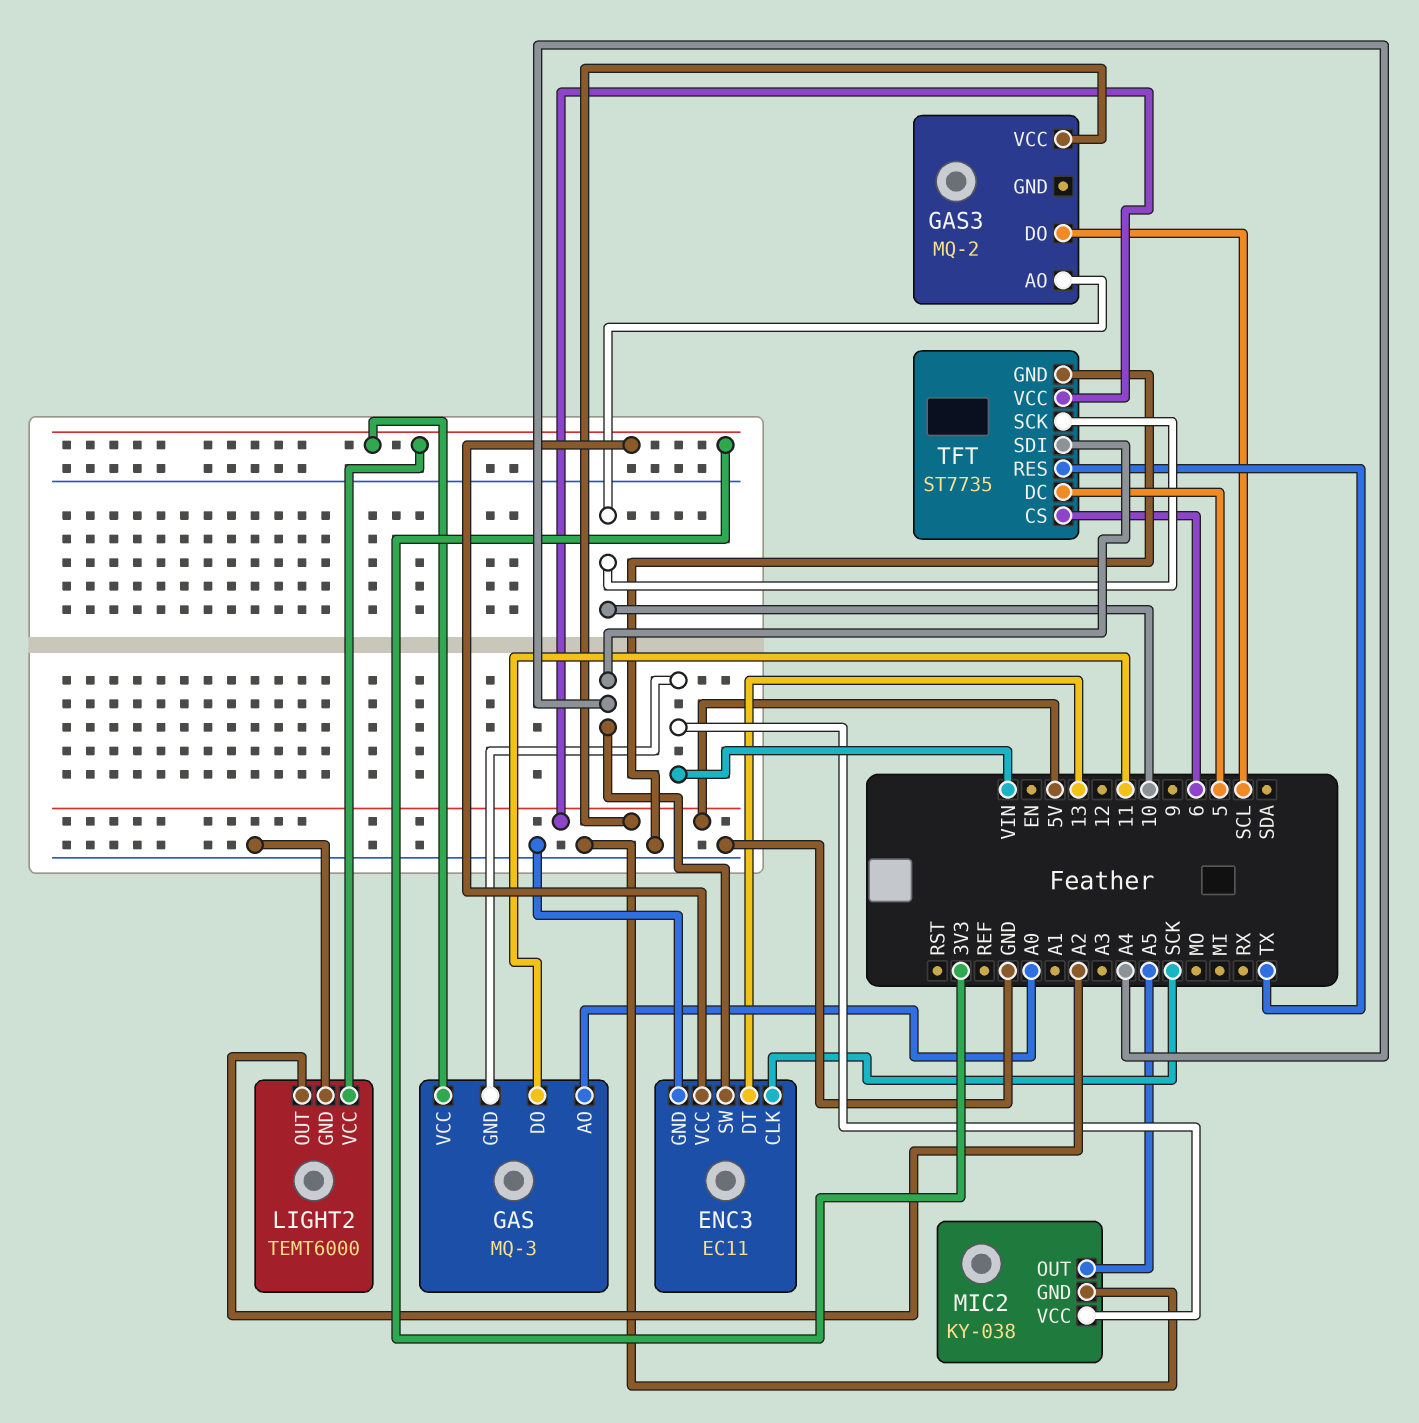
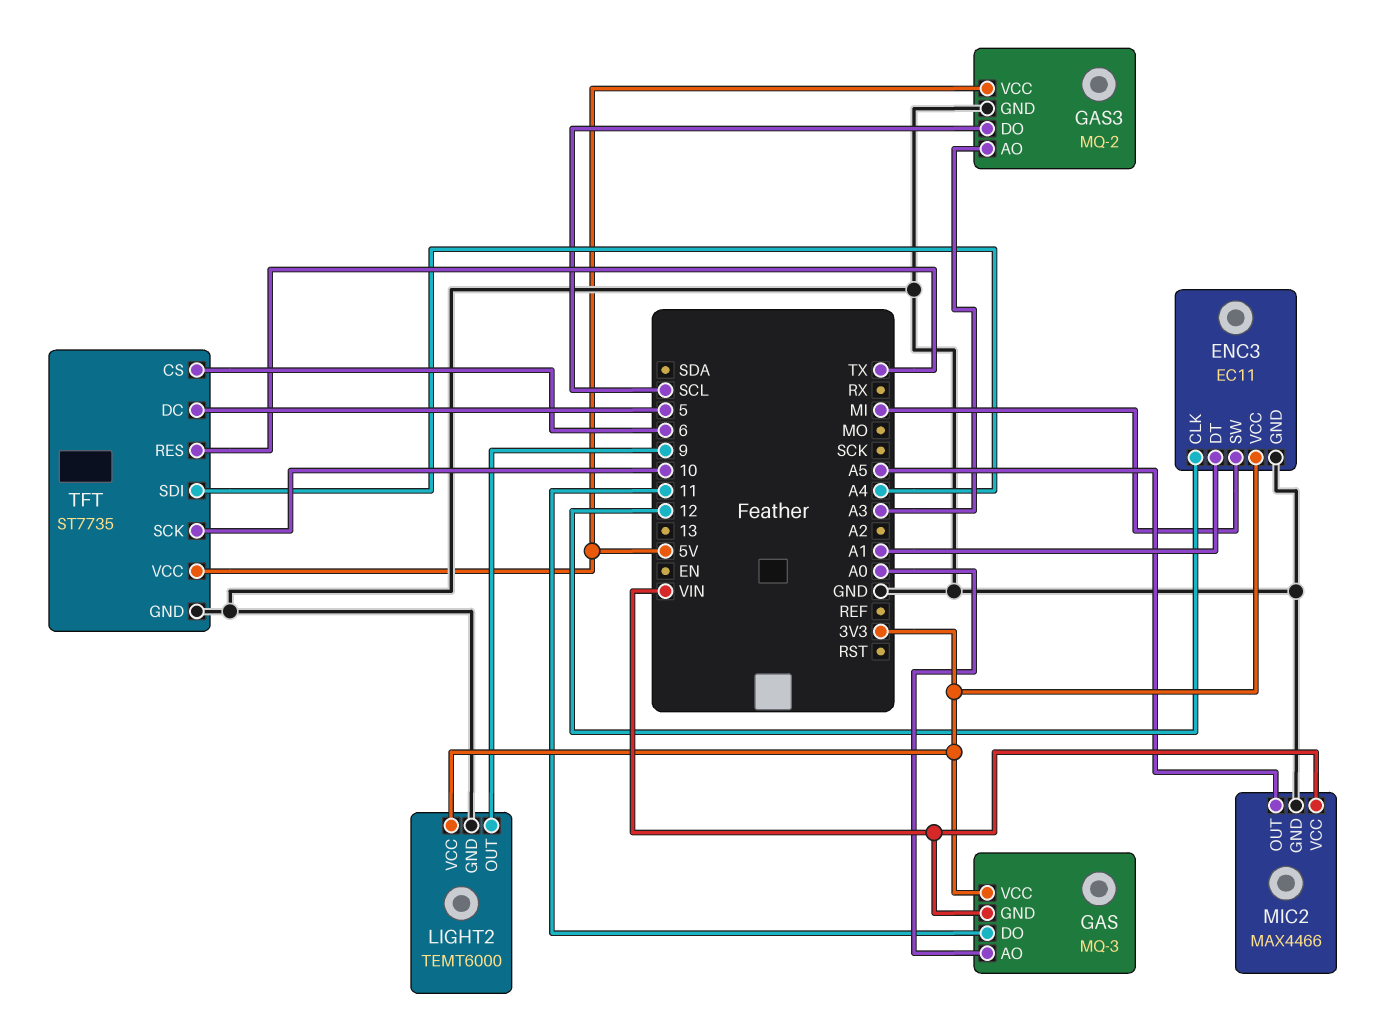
ENC3 pin CLK: SCK -> 12
ENC3 pin DT: 13 -> A1
ENC3 pin SW: A4 -> MI
GAS3 pin AO: 10 -> A3
GAS3 pin GND: none -> GND
LIGHT2 pin OUT: A2 -> 9
MIC2: KY-038 -> MAX4466

